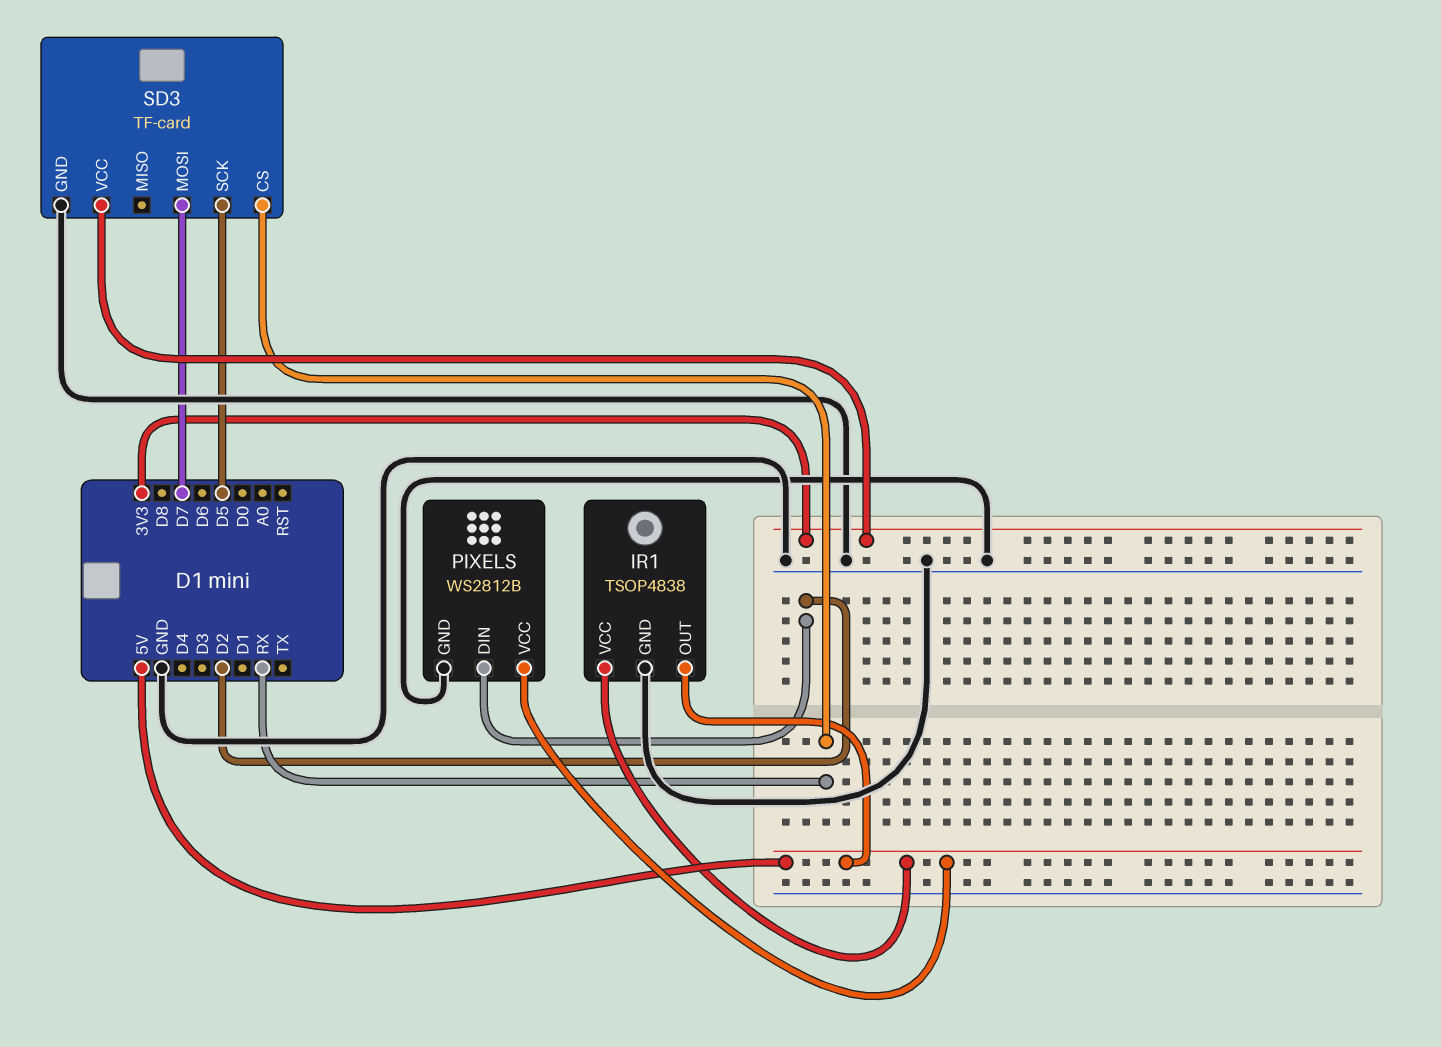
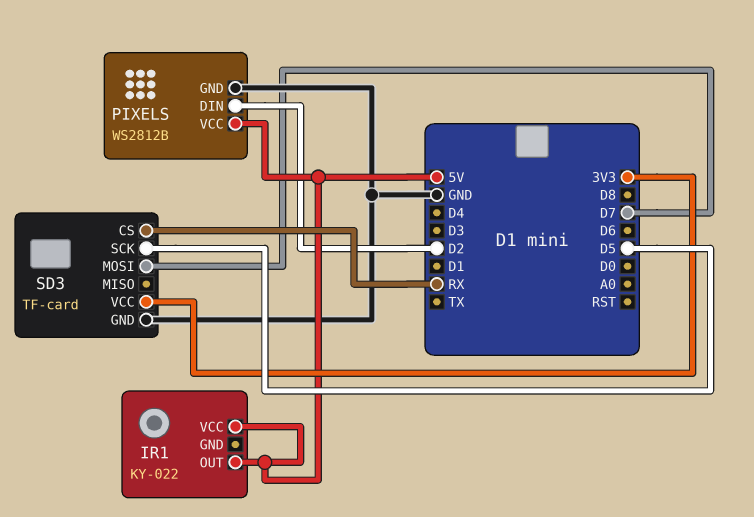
IR1: TSOP4838 -> KY-022
IR1 pin GND: GND -> none

